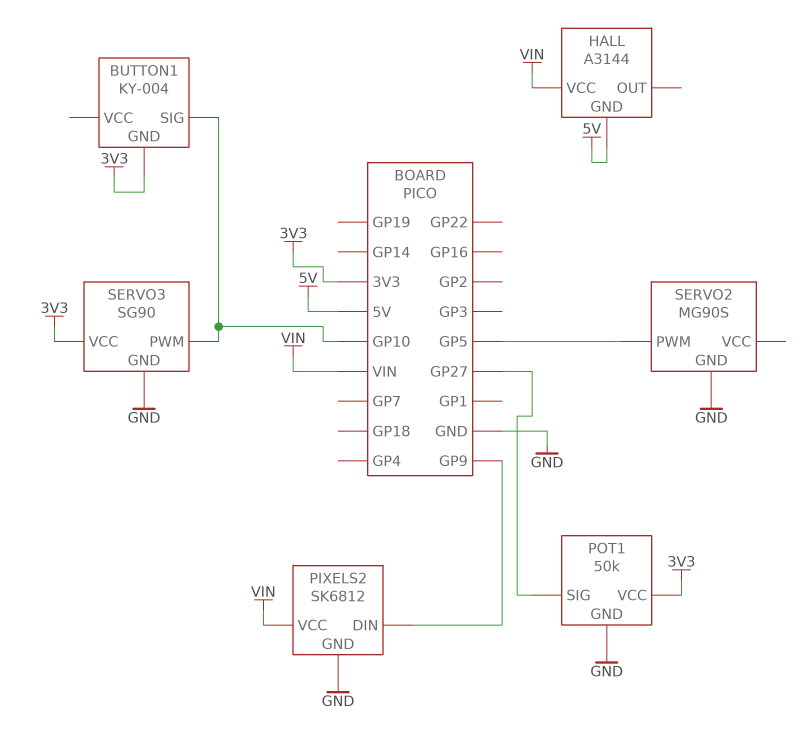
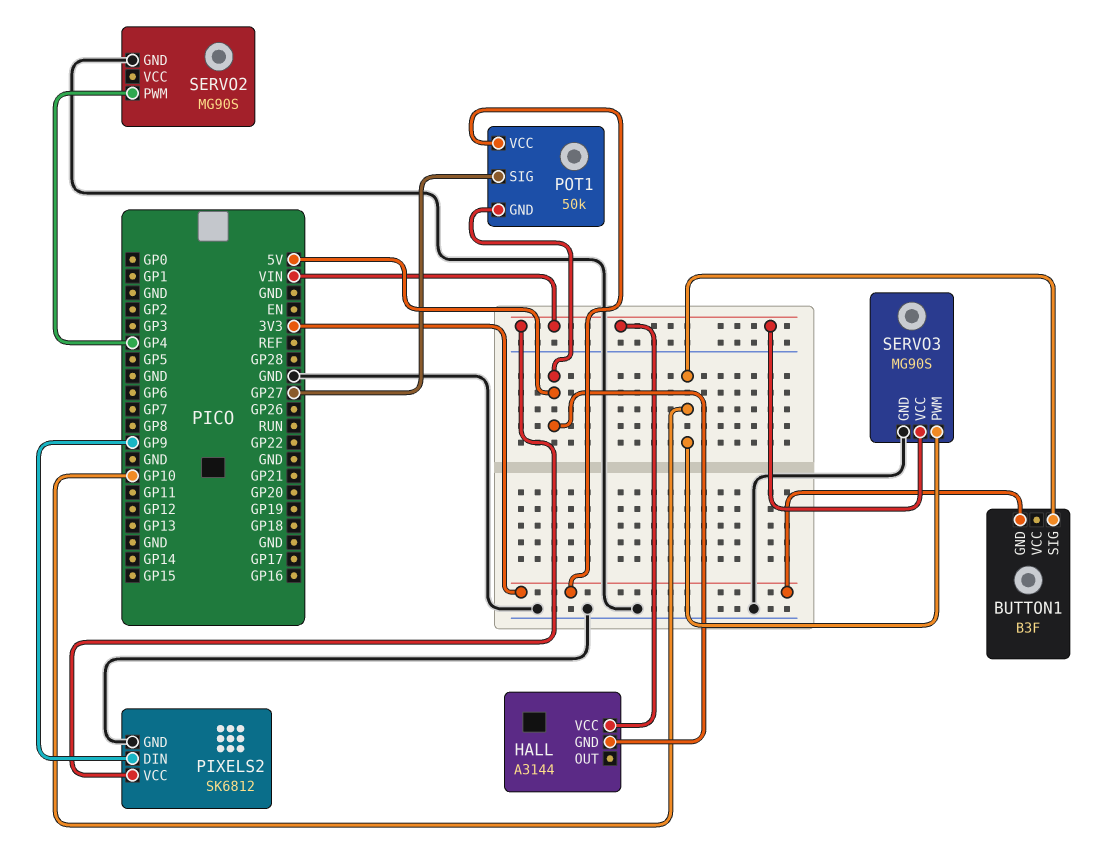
BUTTON1: KY-004 -> B3F
POT1 pin GND: GND -> 5V
SERVO2 pin PWM: GP5 -> GP4
SERVO3: SG90 -> MG90S
SERVO3 pin VCC: 3V3 -> VIN

